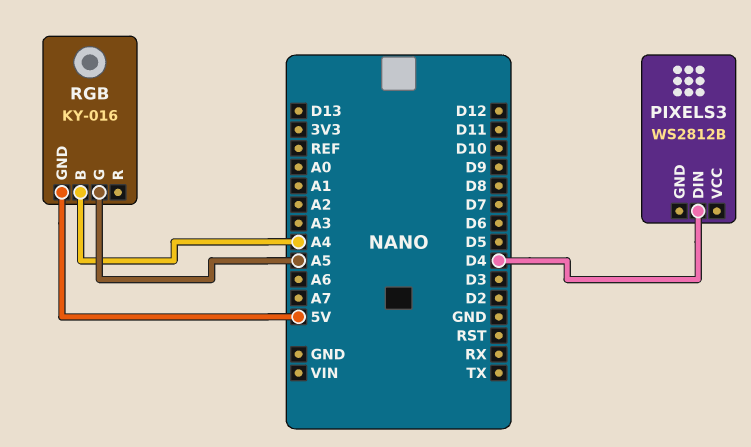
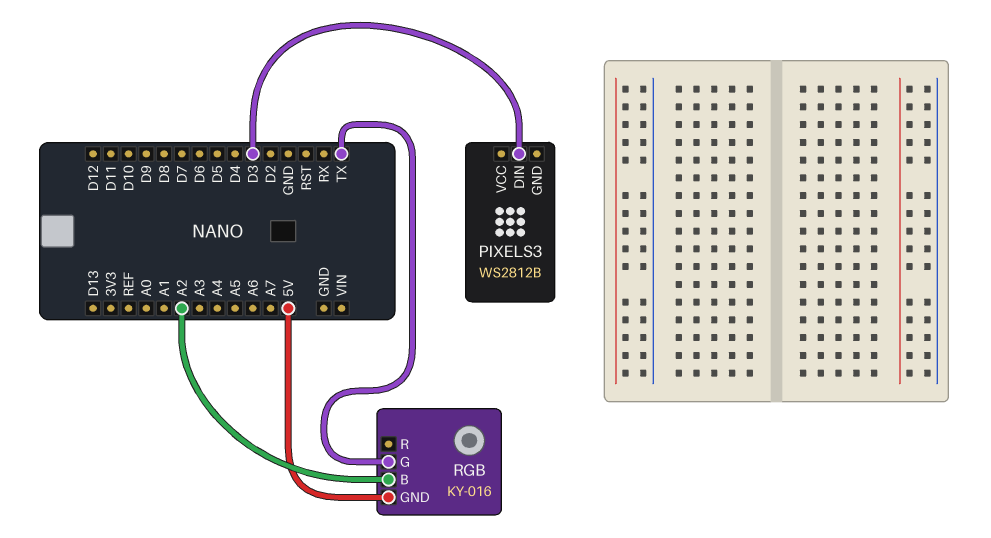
PIXELS3 pin DIN: D4 -> D3
RGB pin B: A4 -> A2
RGB pin G: A5 -> TX

